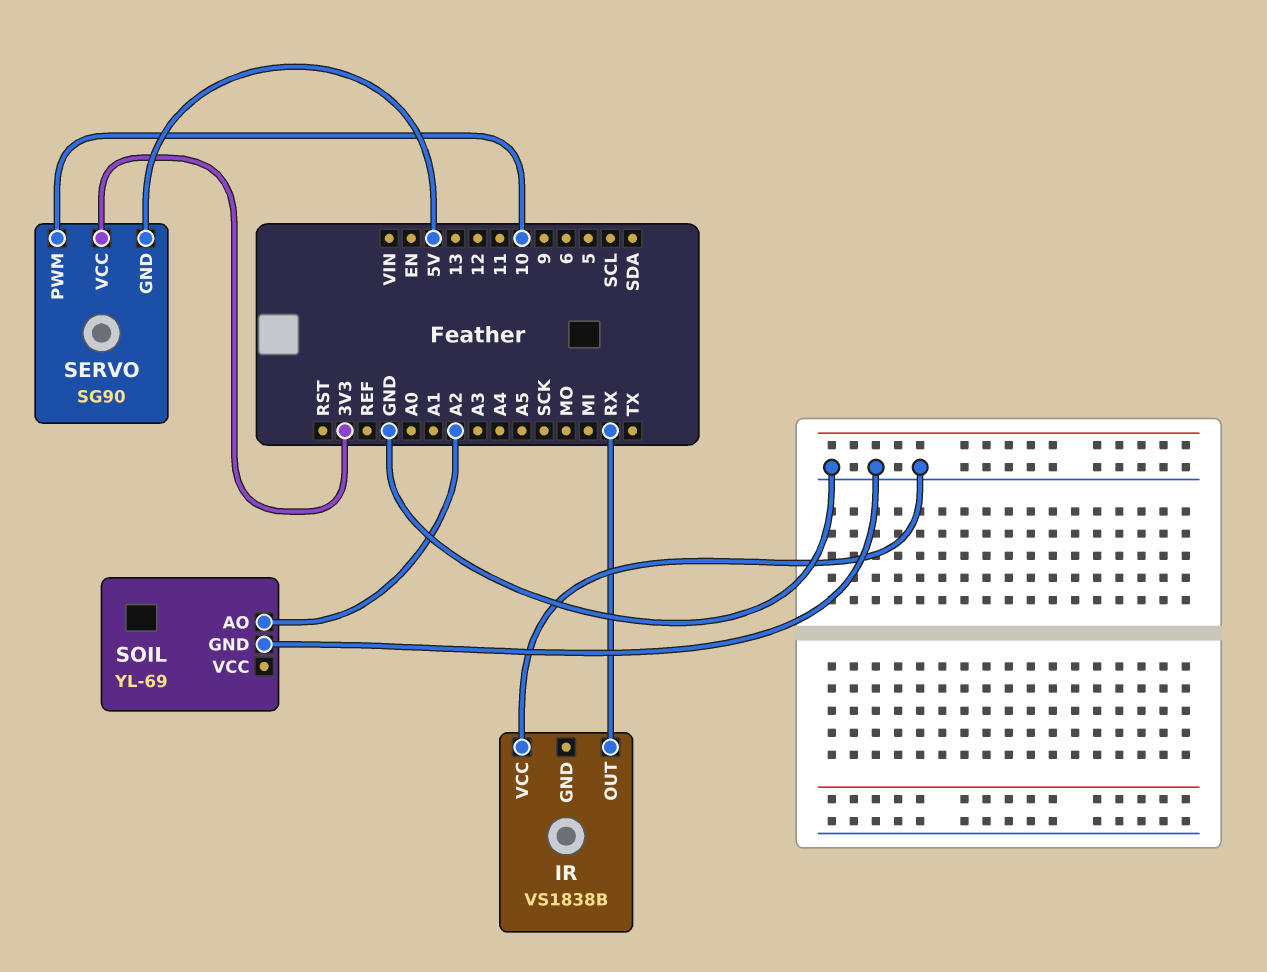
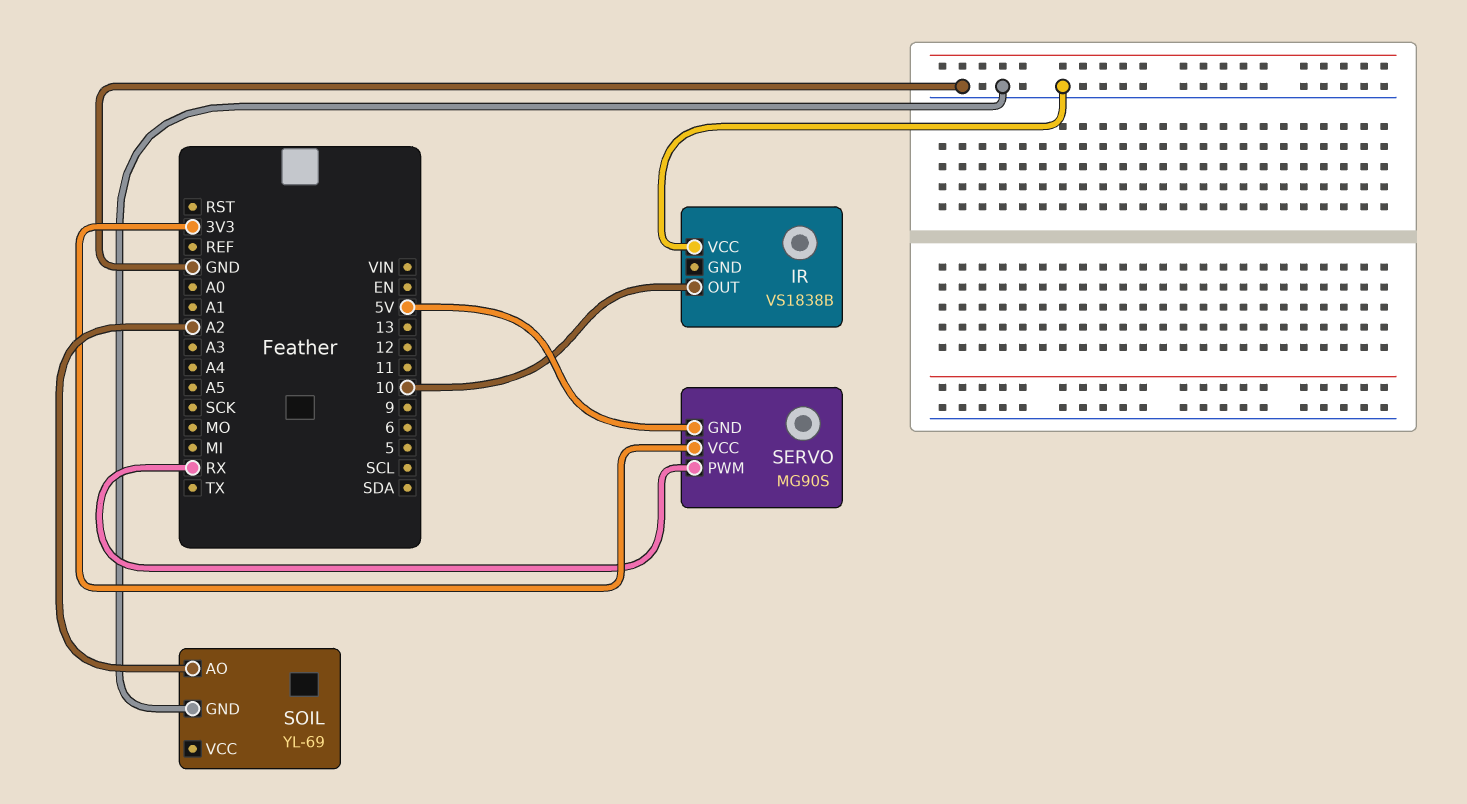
IR pin OUT: RX -> 10
SERVO: SG90 -> MG90S
SERVO pin PWM: 10 -> RX

